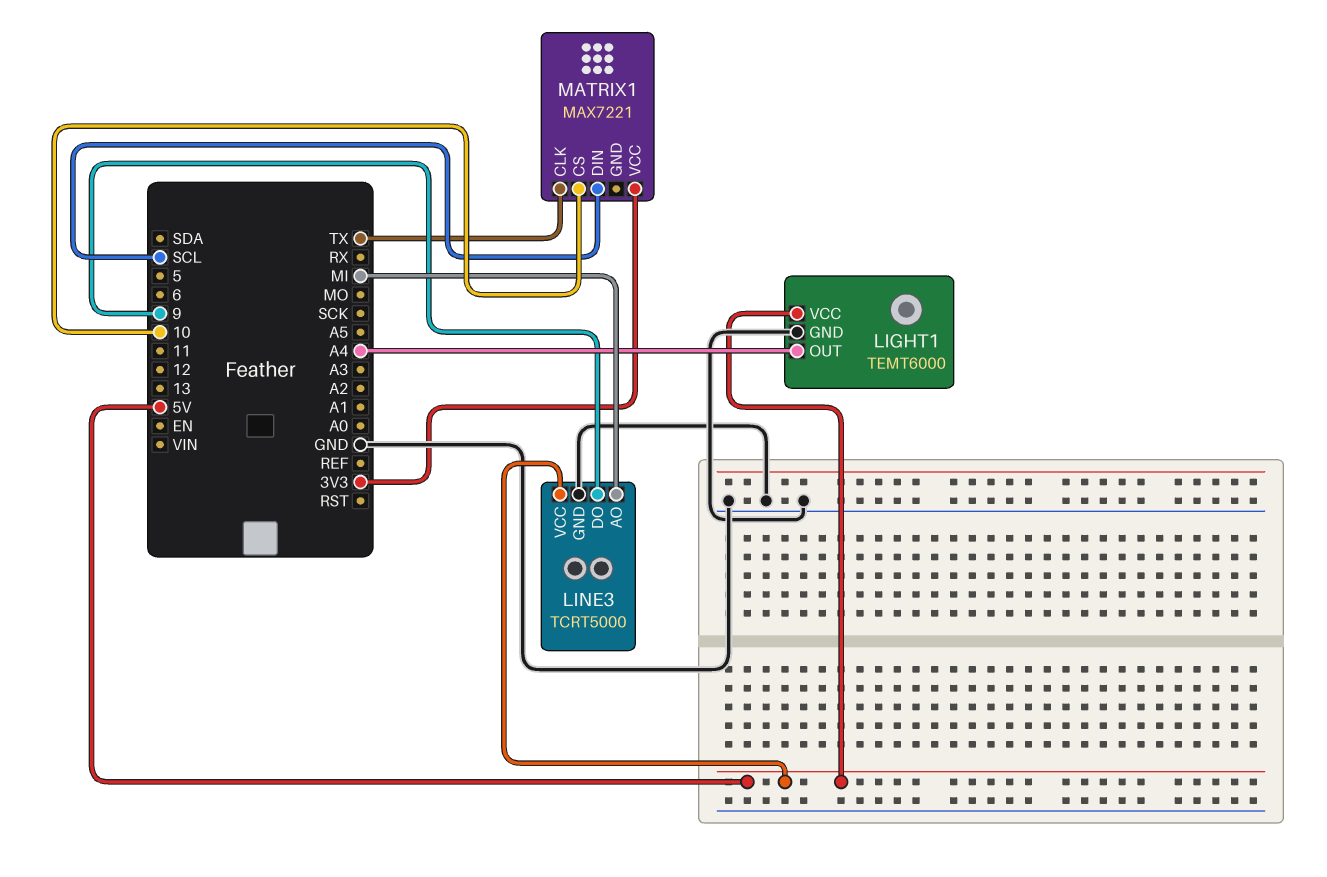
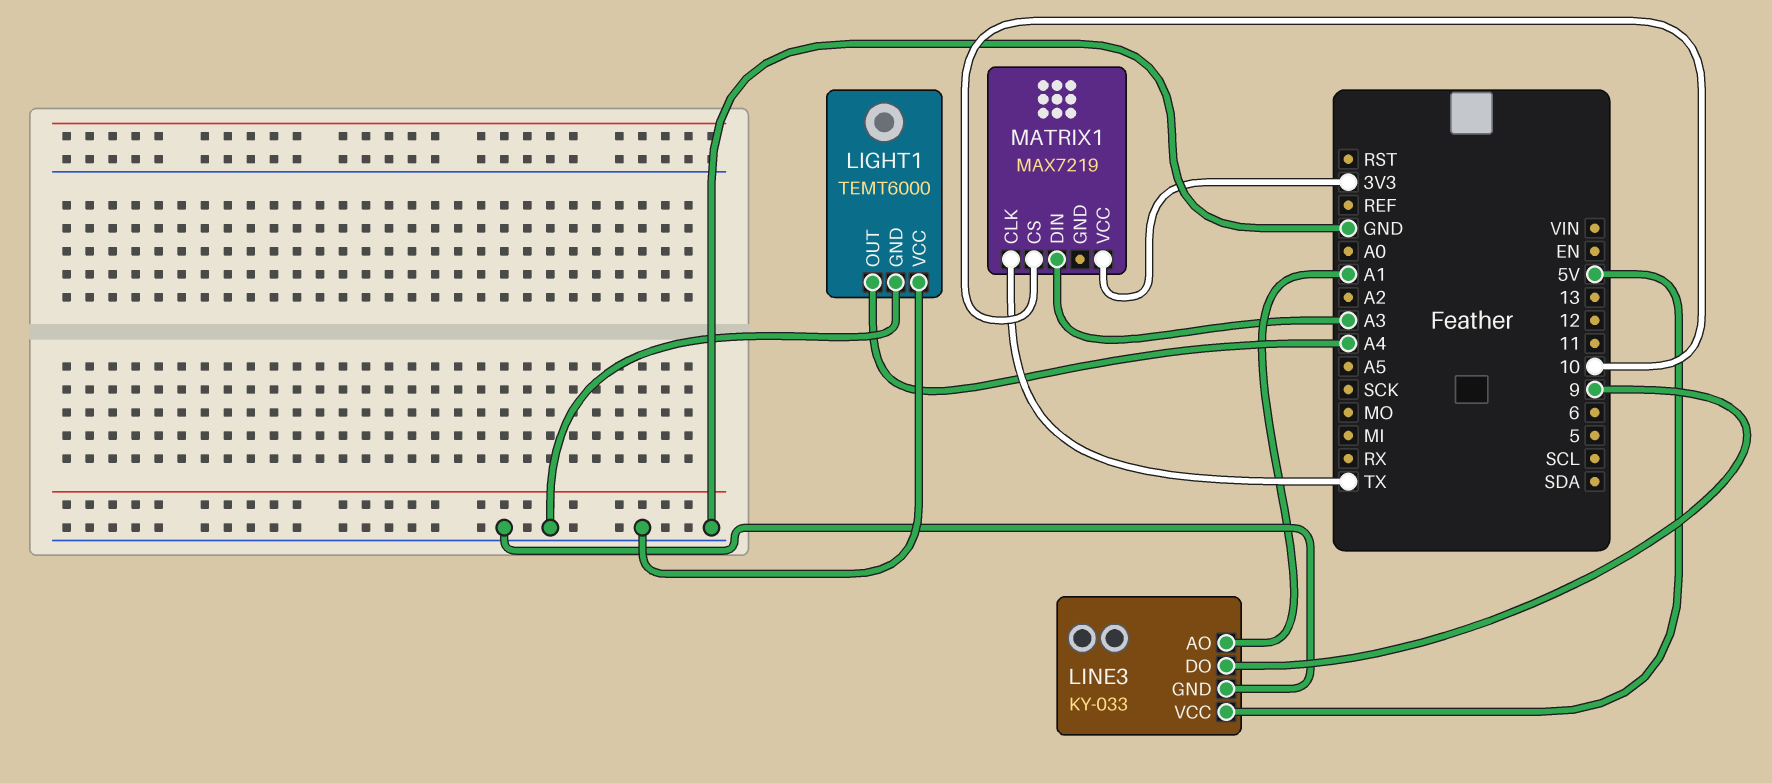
LIGHT1 pin VCC: 5V -> GND
LINE3: TCRT5000 -> KY-033
LINE3 pin AO: MI -> A1
MATRIX1: MAX7221 -> MAX7219
MATRIX1 pin DIN: SCL -> A3

